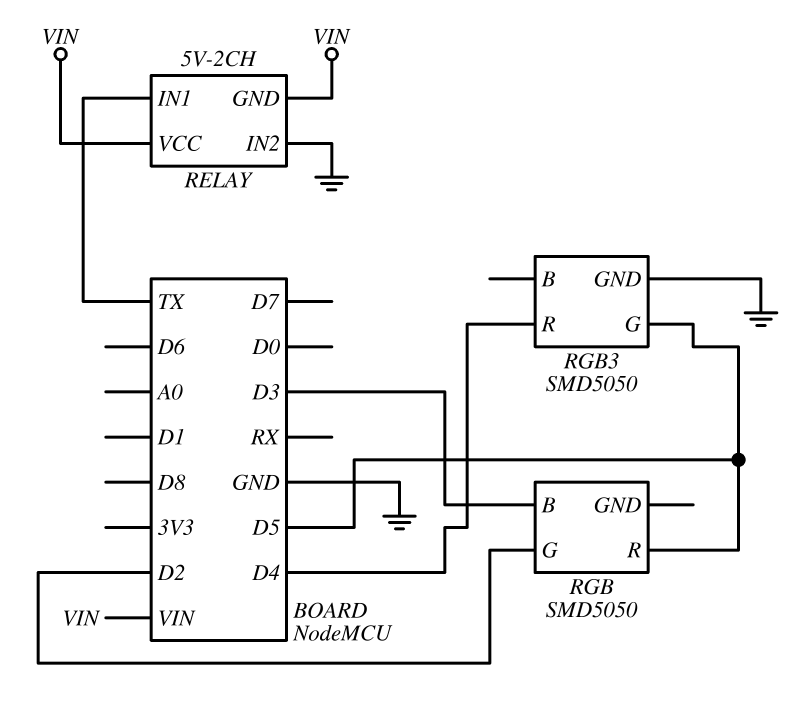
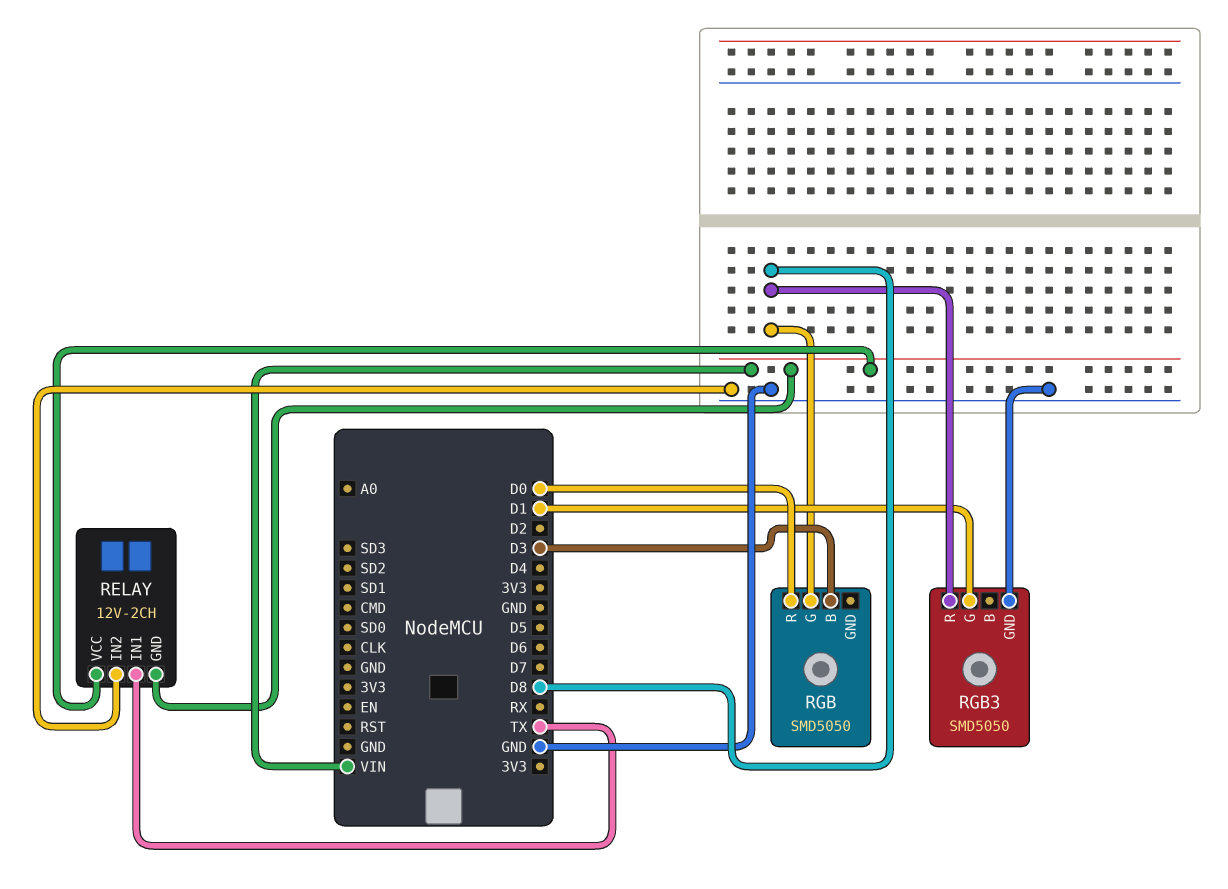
RELAY: 5V-2CH -> 12V-2CH
RGB pin G: D2 -> D8
RGB pin R: D5 -> D0
RGB3 pin G: D5 -> D1
RGB3 pin R: D4 -> D8

